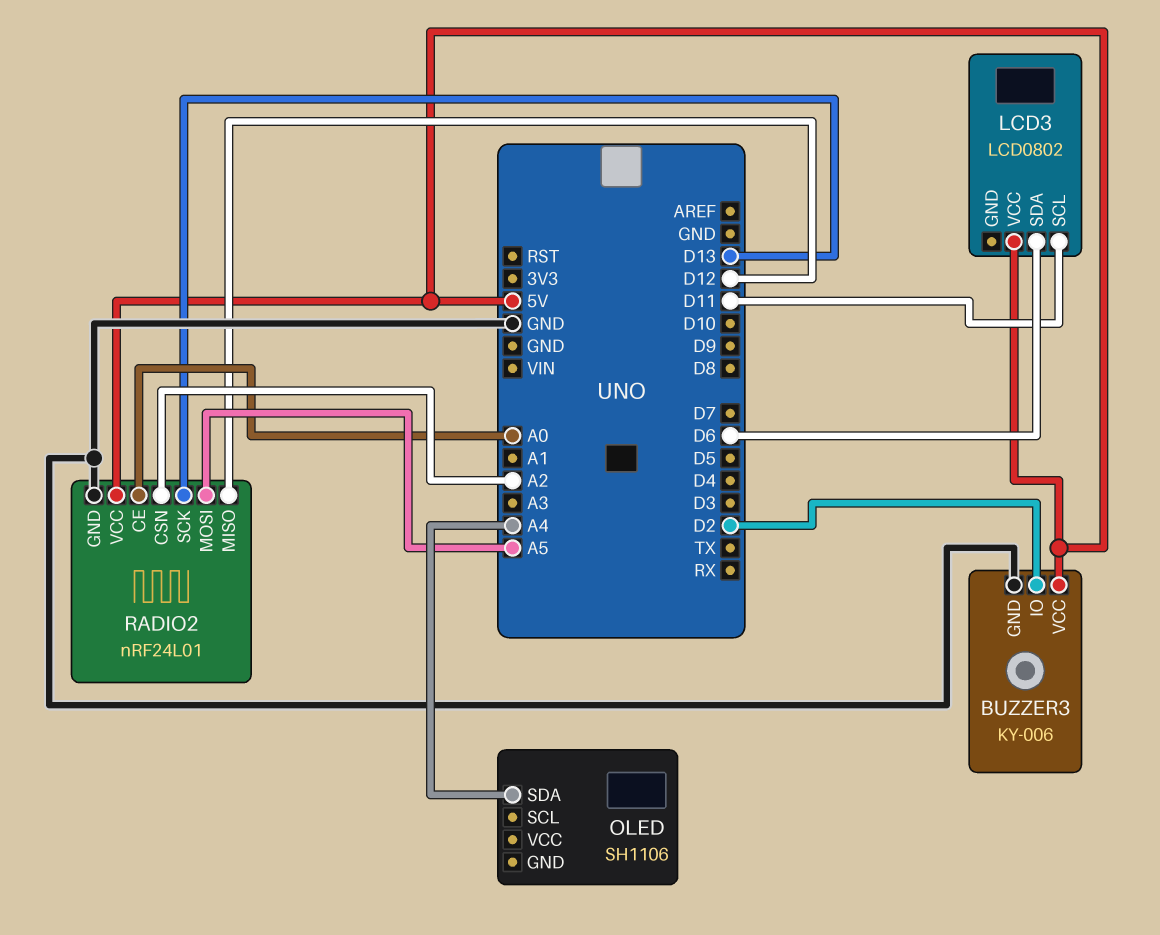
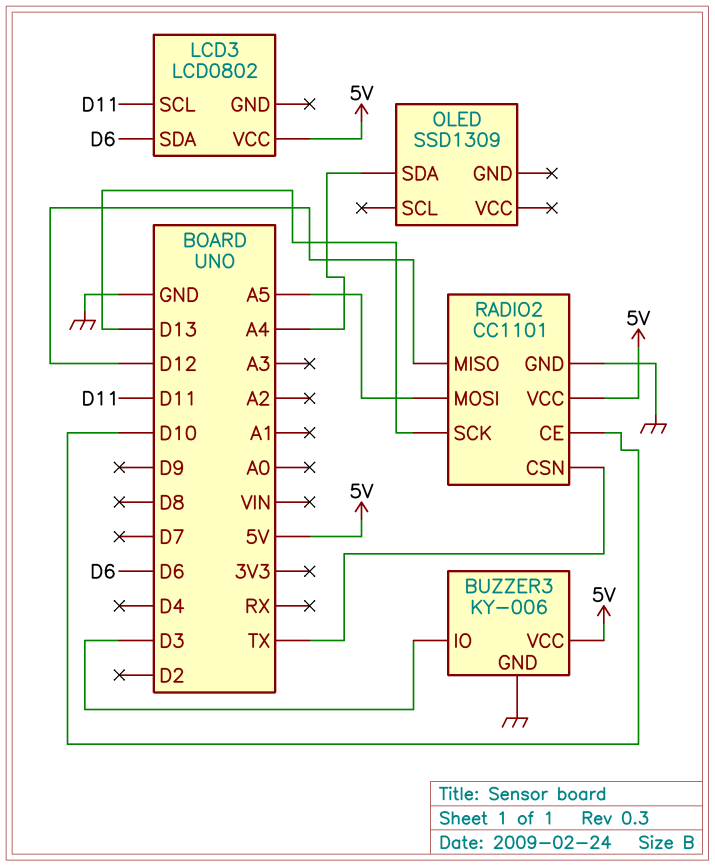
BUZZER3 pin IO: D2 -> D3
OLED: SH1106 -> SSD1309
RADIO2: nRF24L01 -> CC1101
RADIO2 pin CE: A0 -> D10
RADIO2 pin CSN: A2 -> TX

